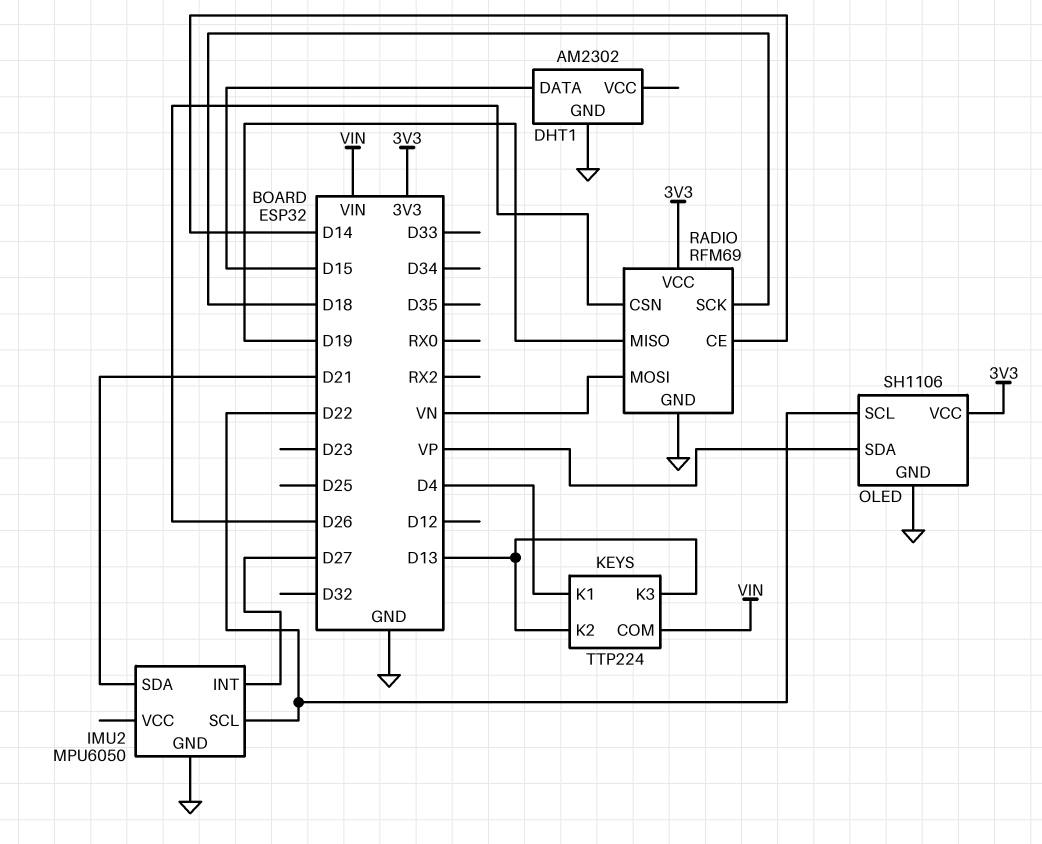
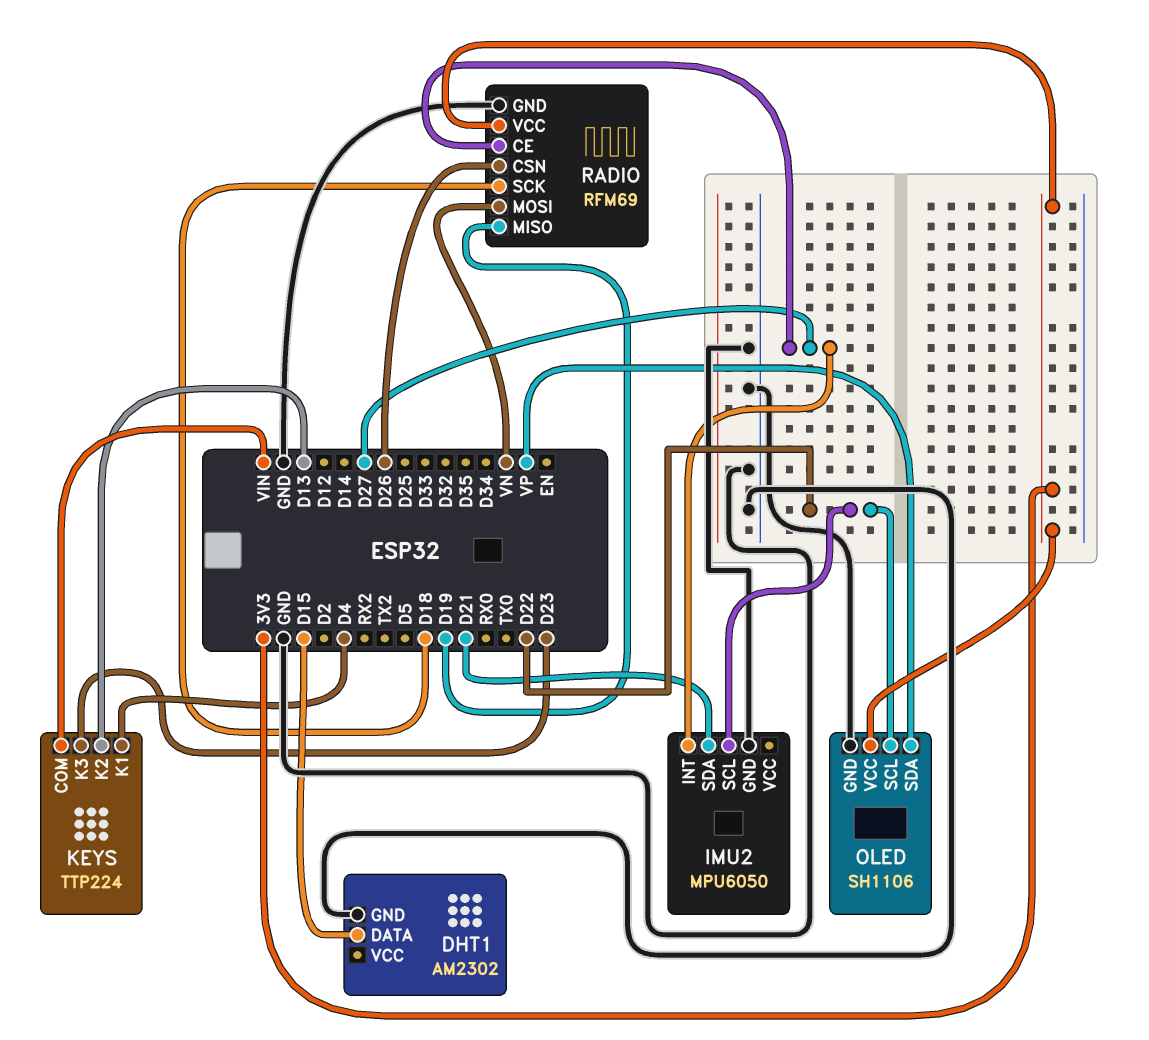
KEYS pin K3: D13 -> D23
RADIO pin CE: D14 -> D27

